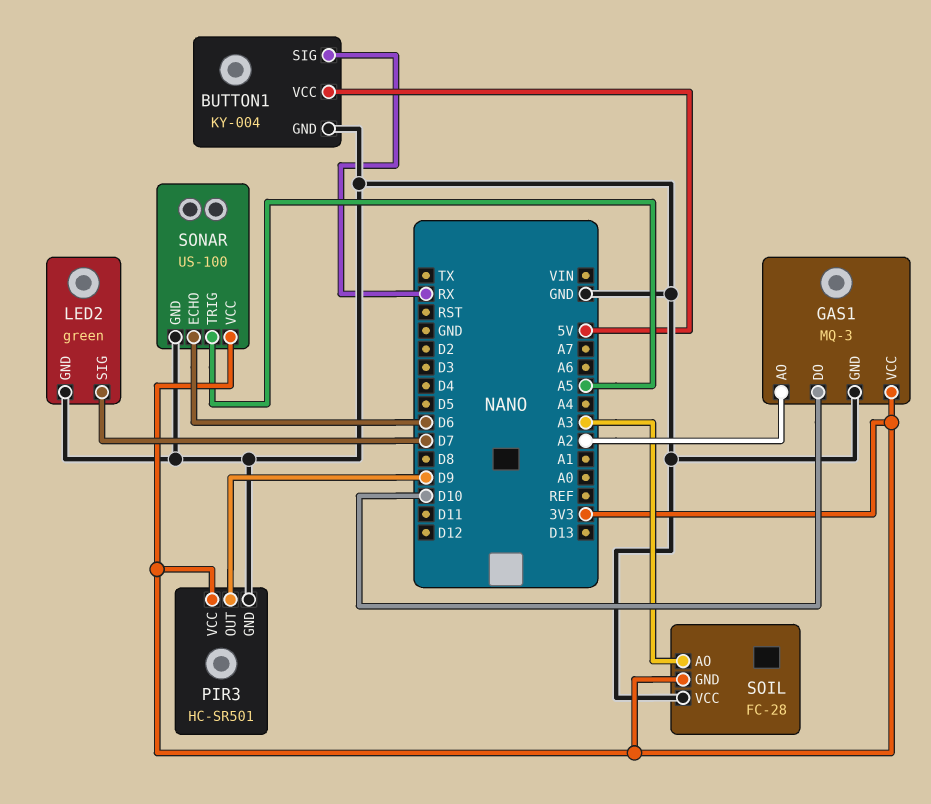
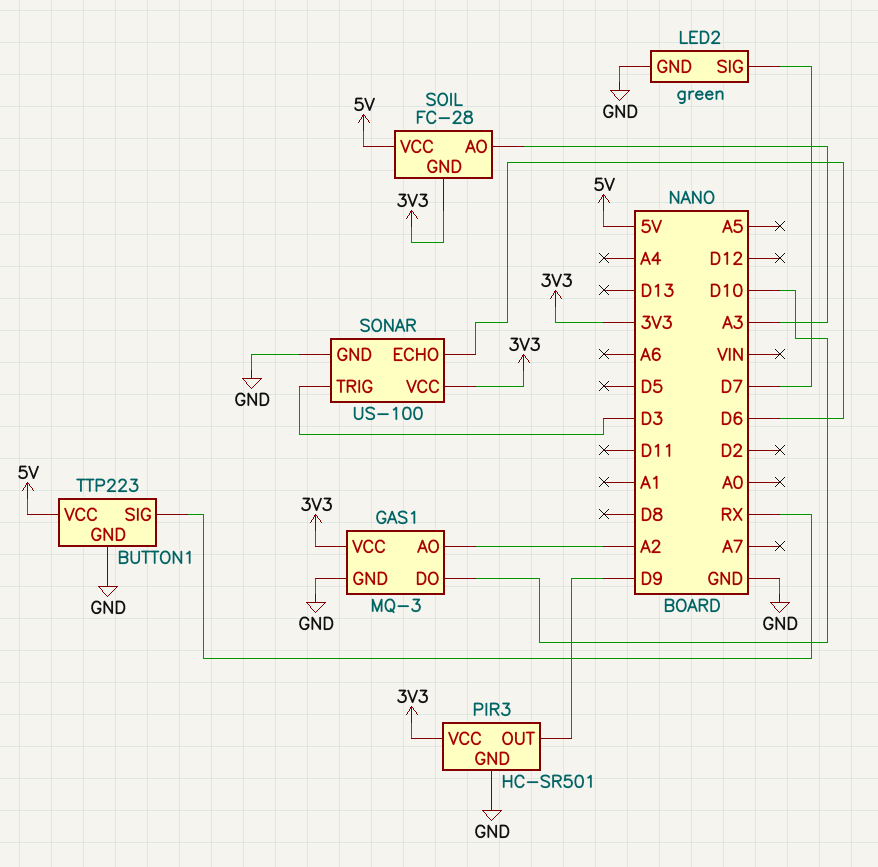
BUTTON1: KY-004 -> TTP223
SOIL pin VCC: GND -> 5V
SONAR pin TRIG: A5 -> D3

